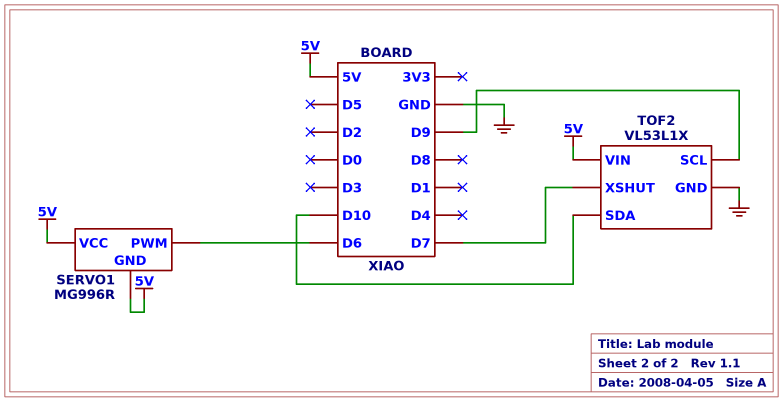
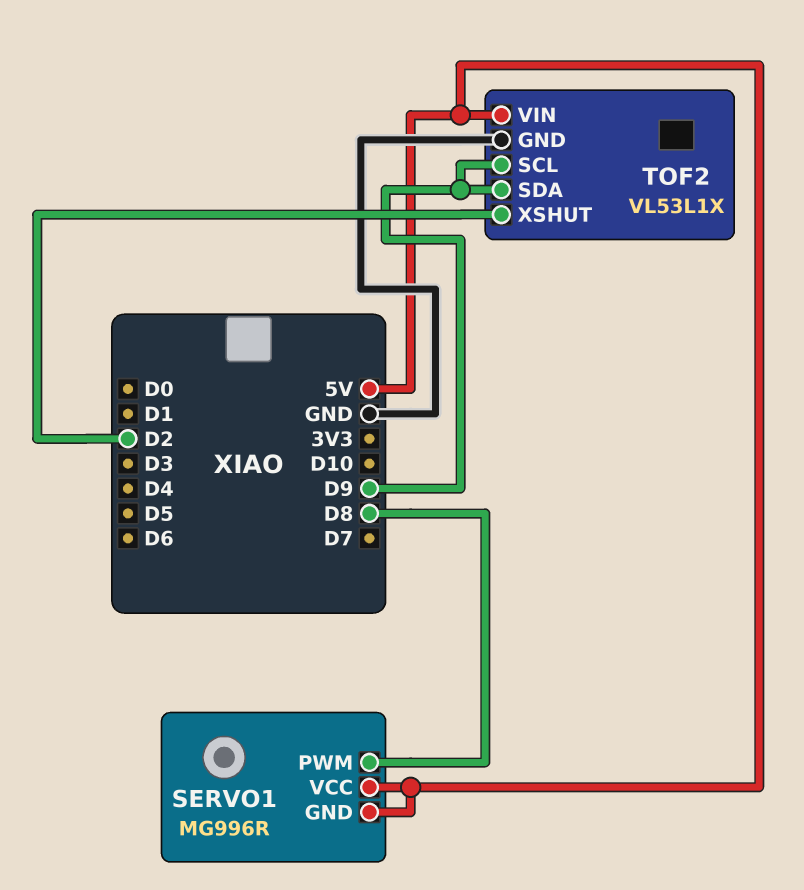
SERVO1 pin PWM: D6 -> D8
TOF2 pin SDA: D10 -> D9
TOF2 pin XSHUT: D7 -> D2

